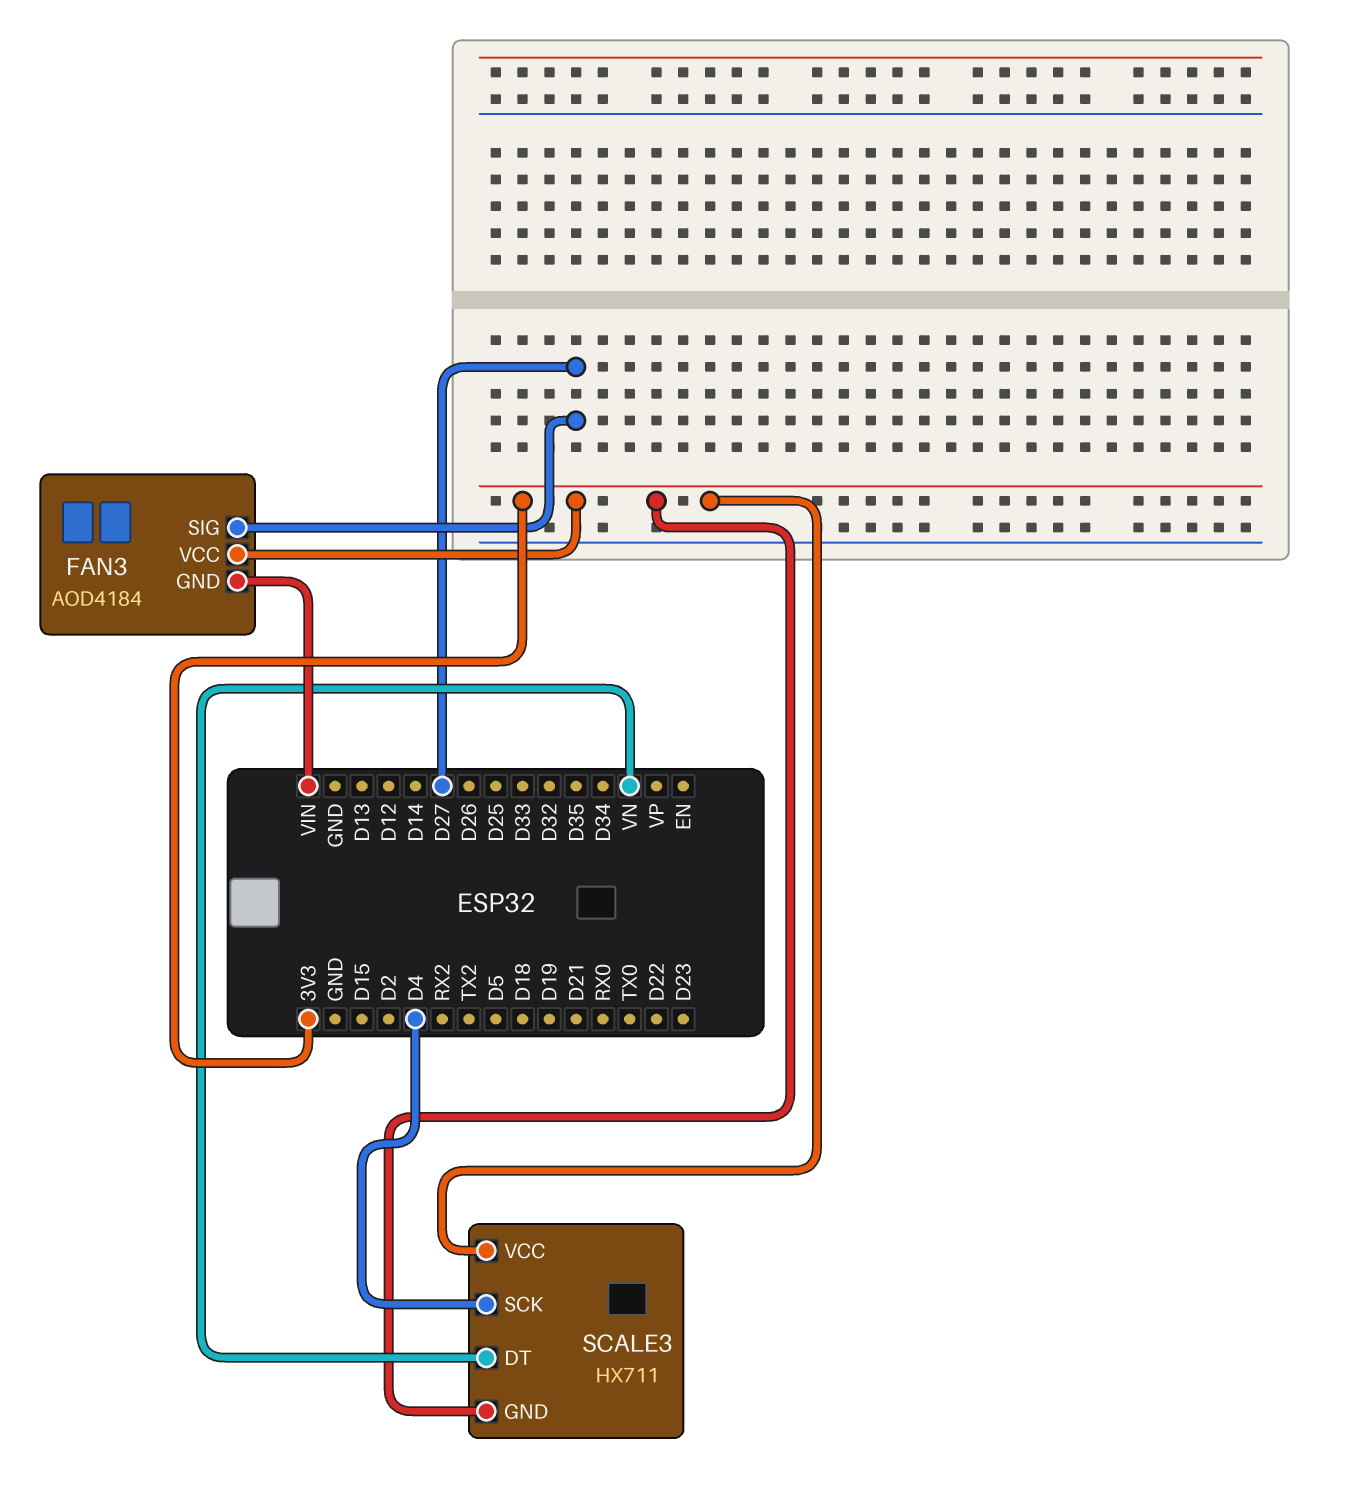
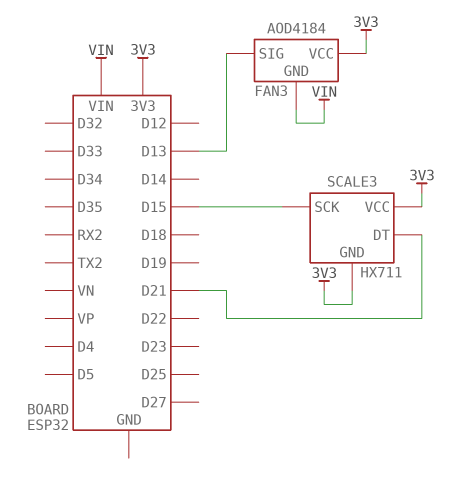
FAN3 pin SIG: D27 -> D13
SCALE3 pin DT: VN -> D21
SCALE3 pin SCK: D4 -> D15

